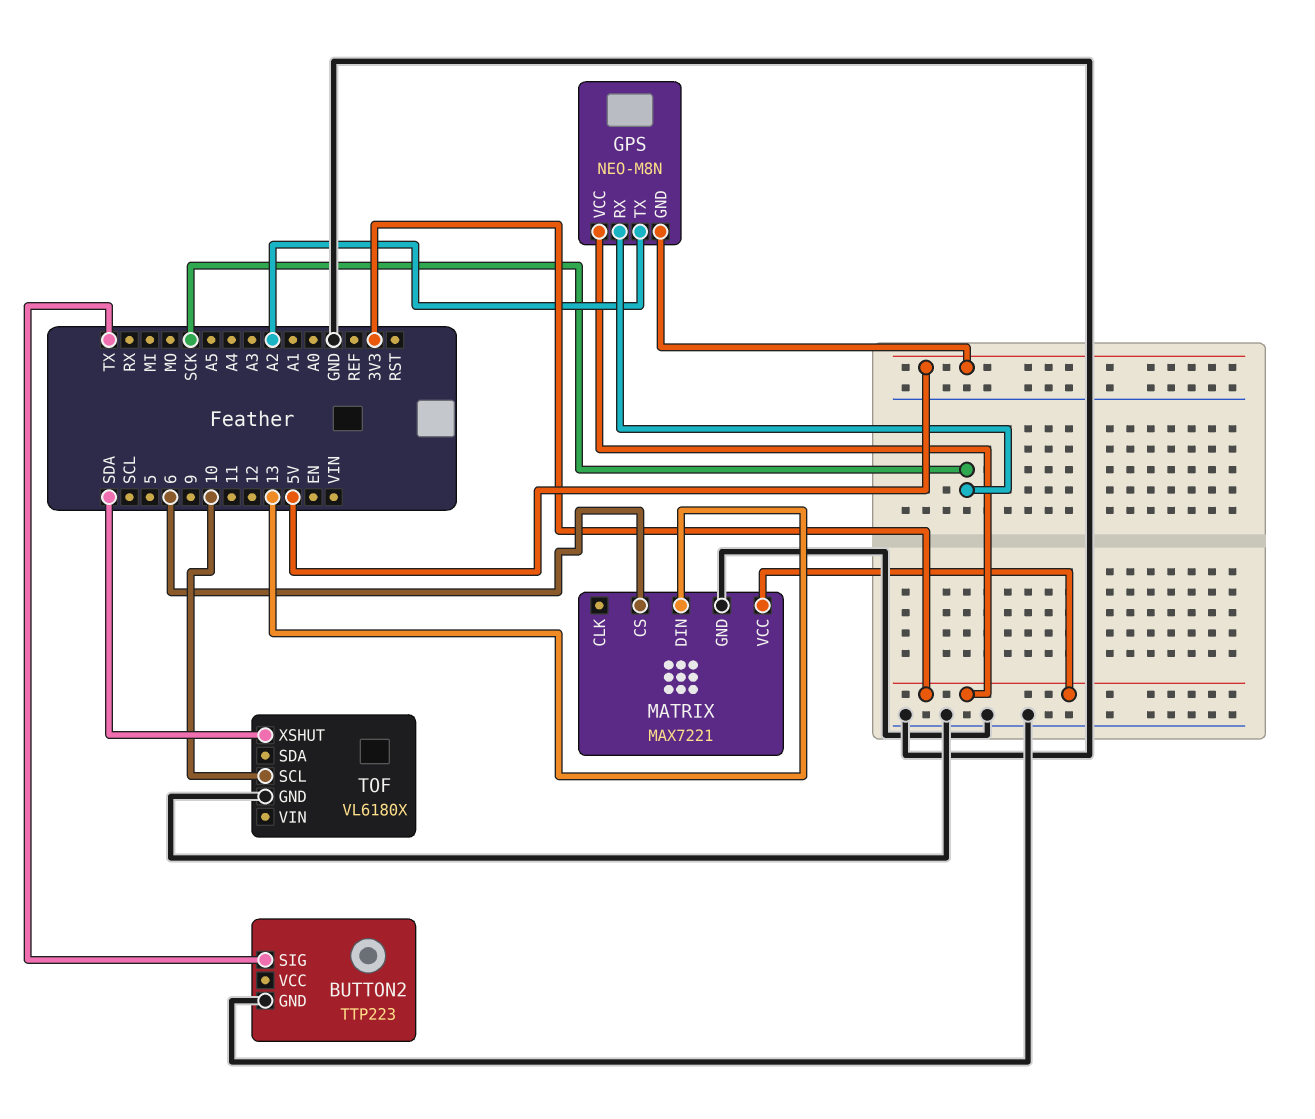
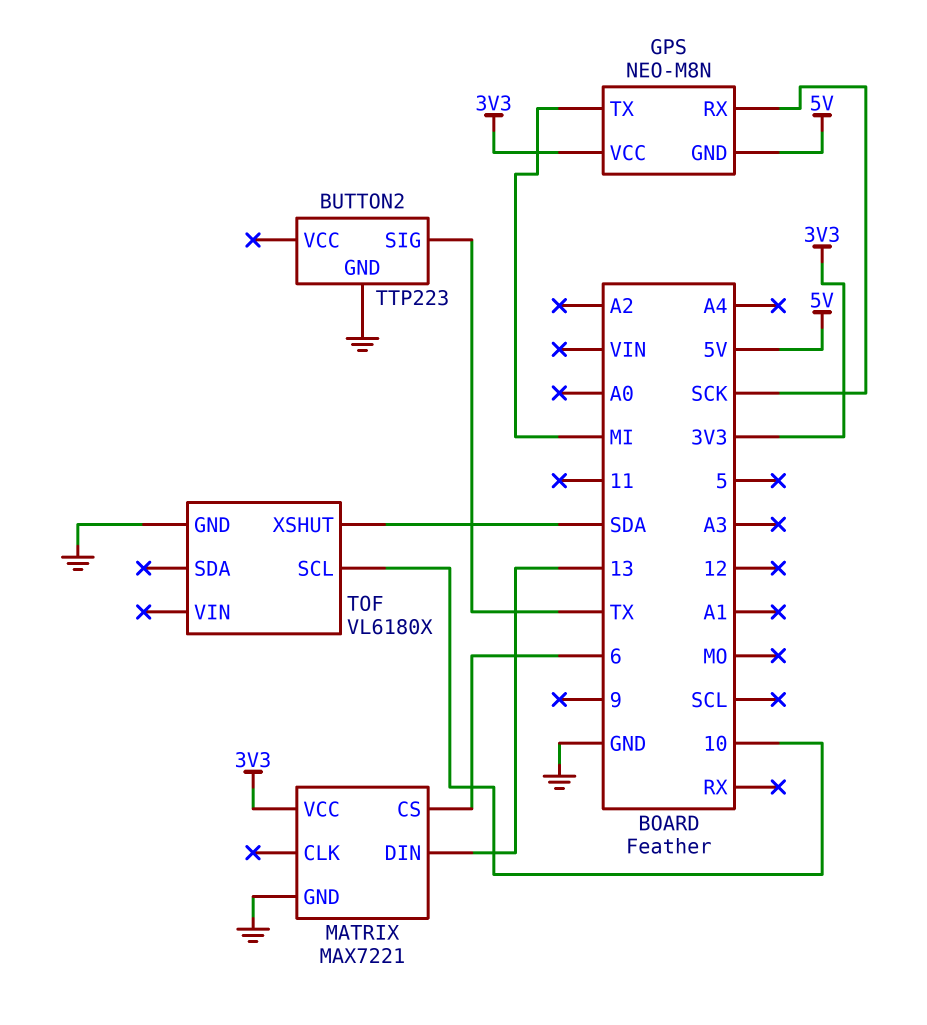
GPS pin TX: A2 -> MI

